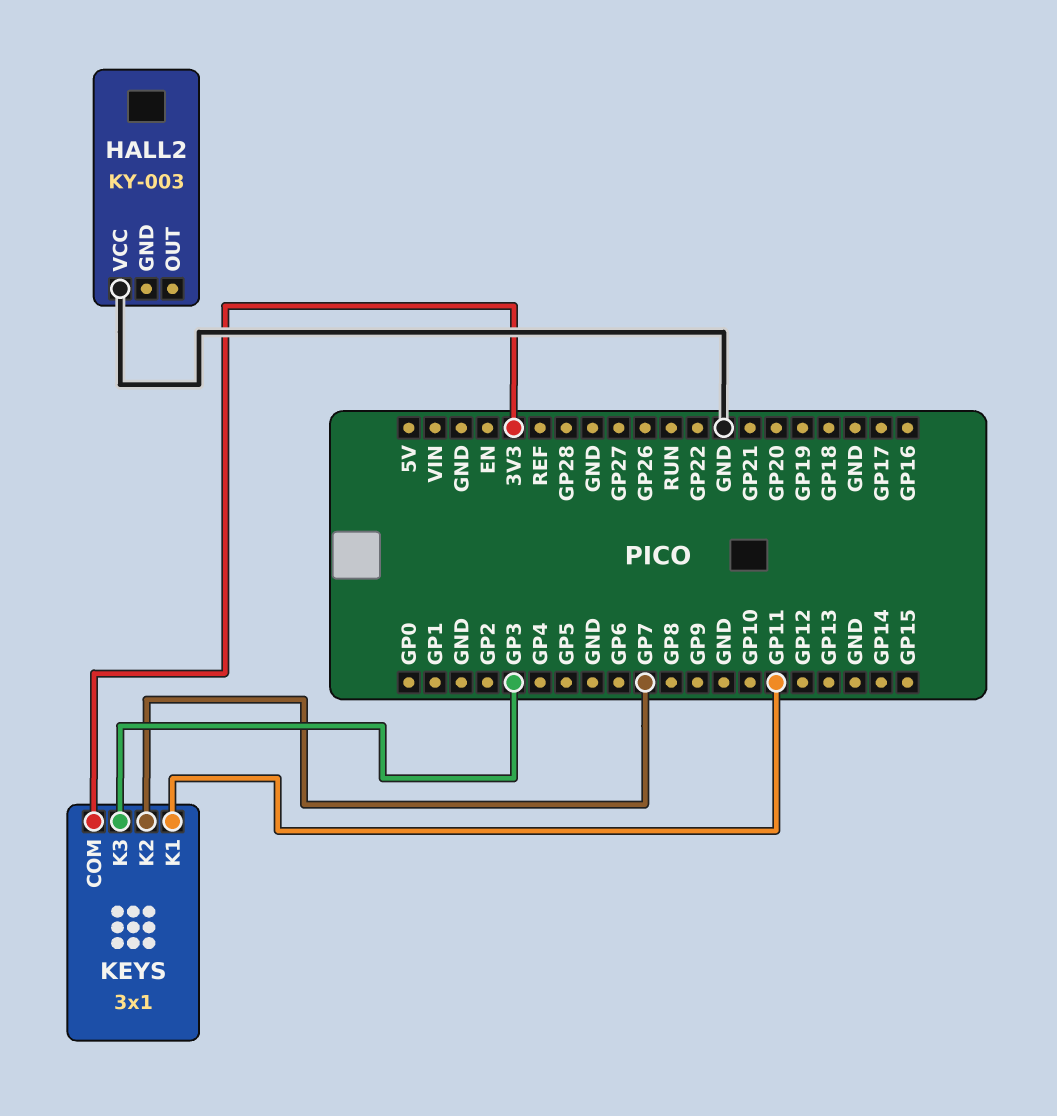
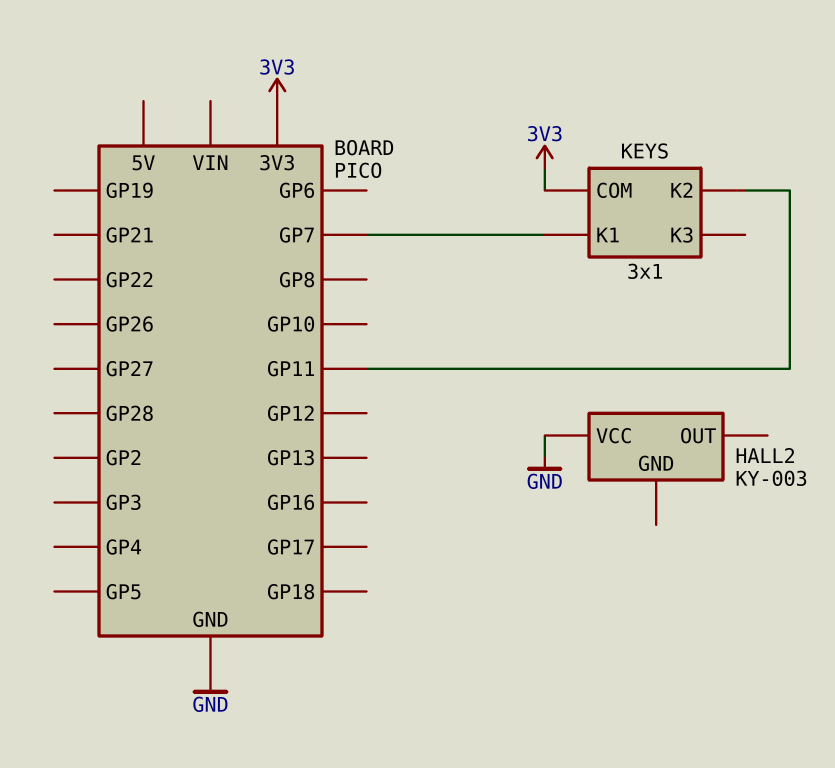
KEYS pin K1: GP11 -> GP7
KEYS pin K2: GP7 -> GP11
KEYS pin K3: GP3 -> none

